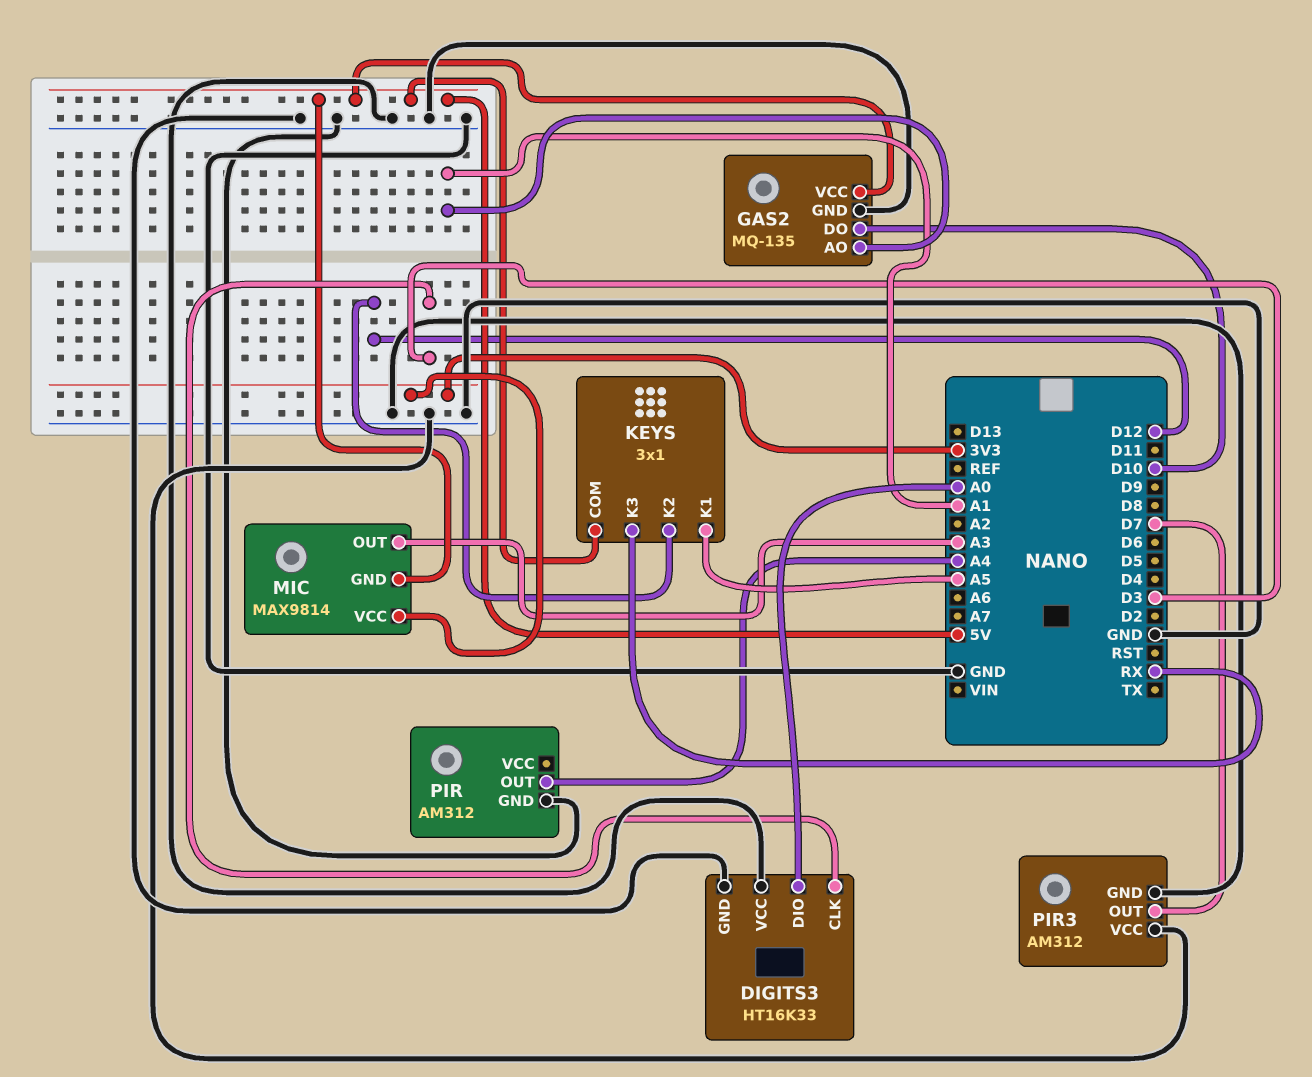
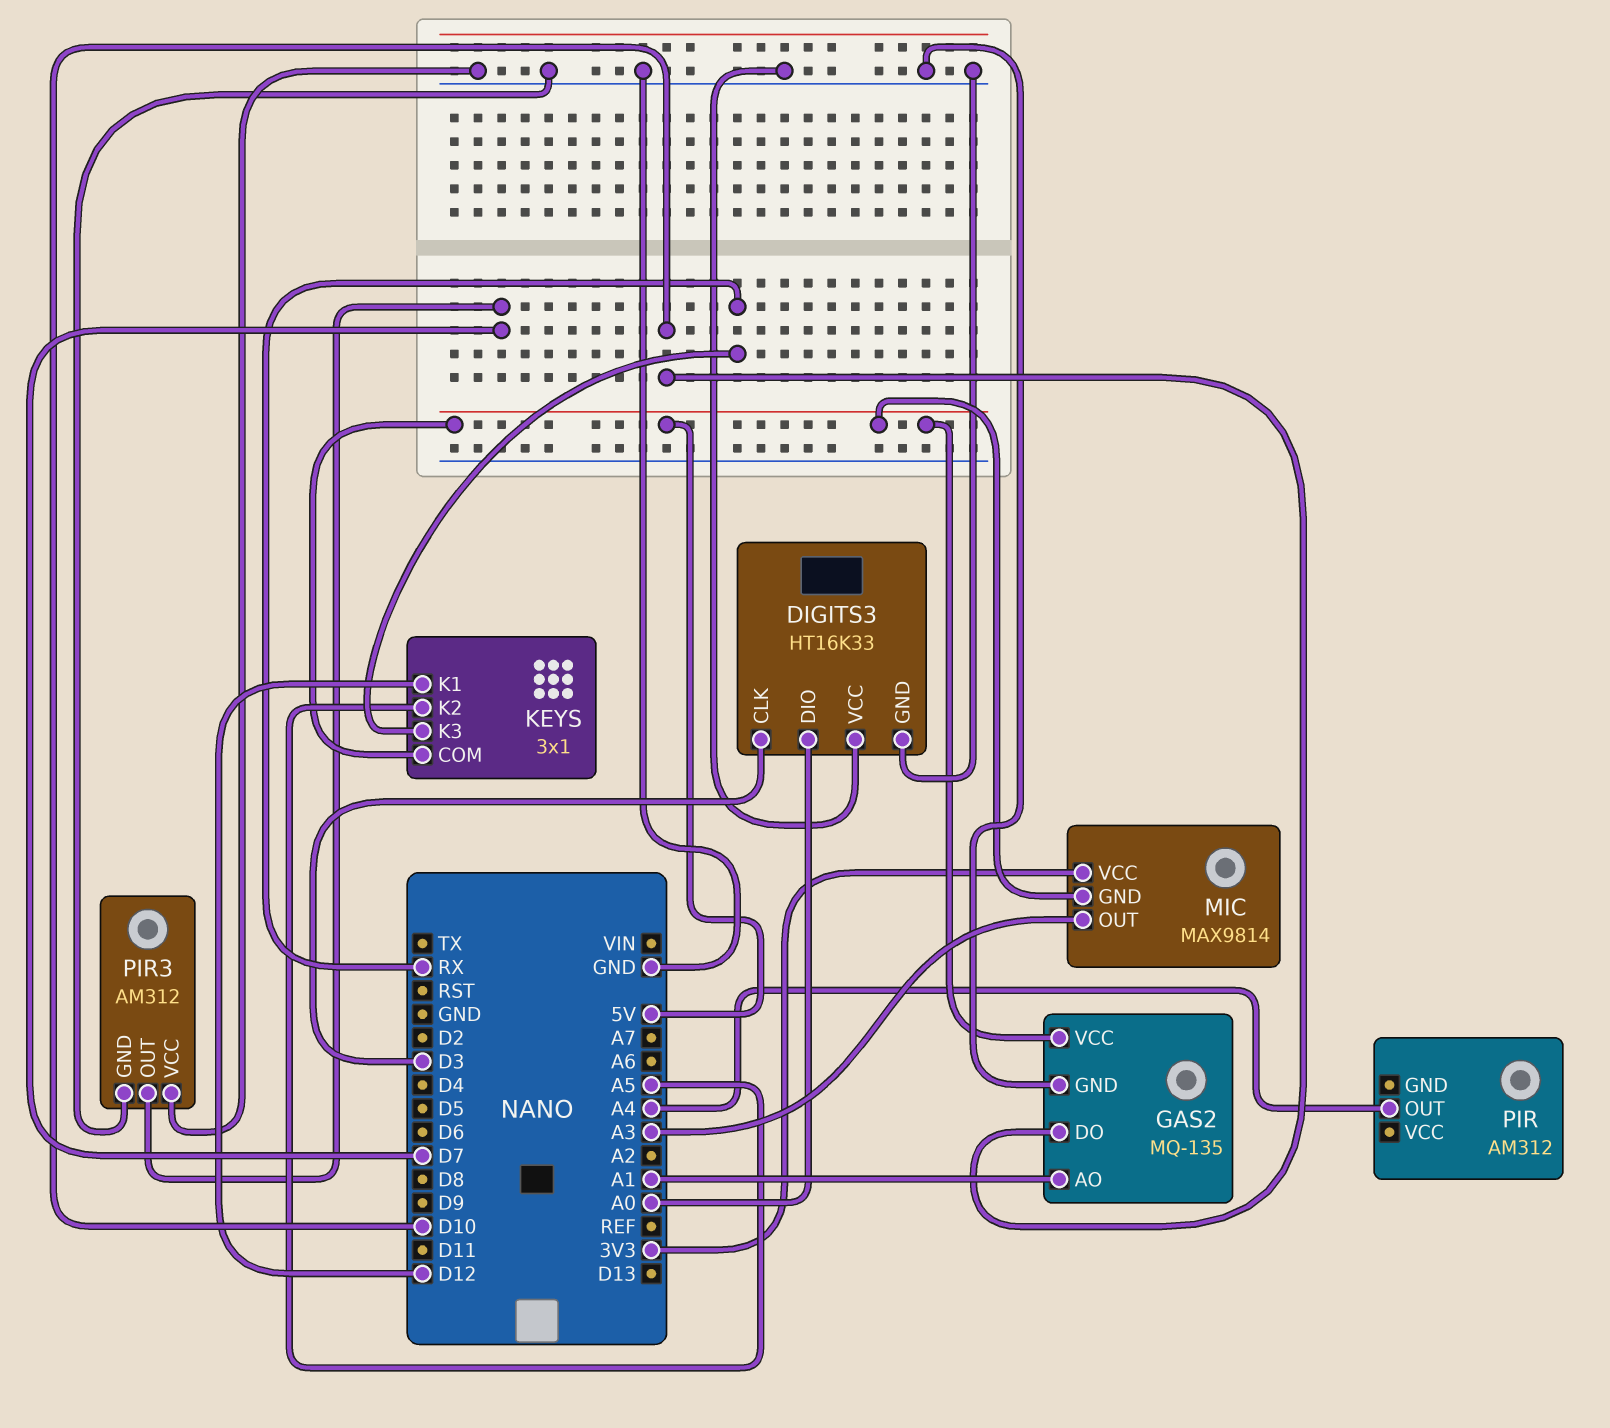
KEYS pin K1: A5 -> D12
KEYS pin K2: D12 -> A5
PIR pin GND: GND -> none

